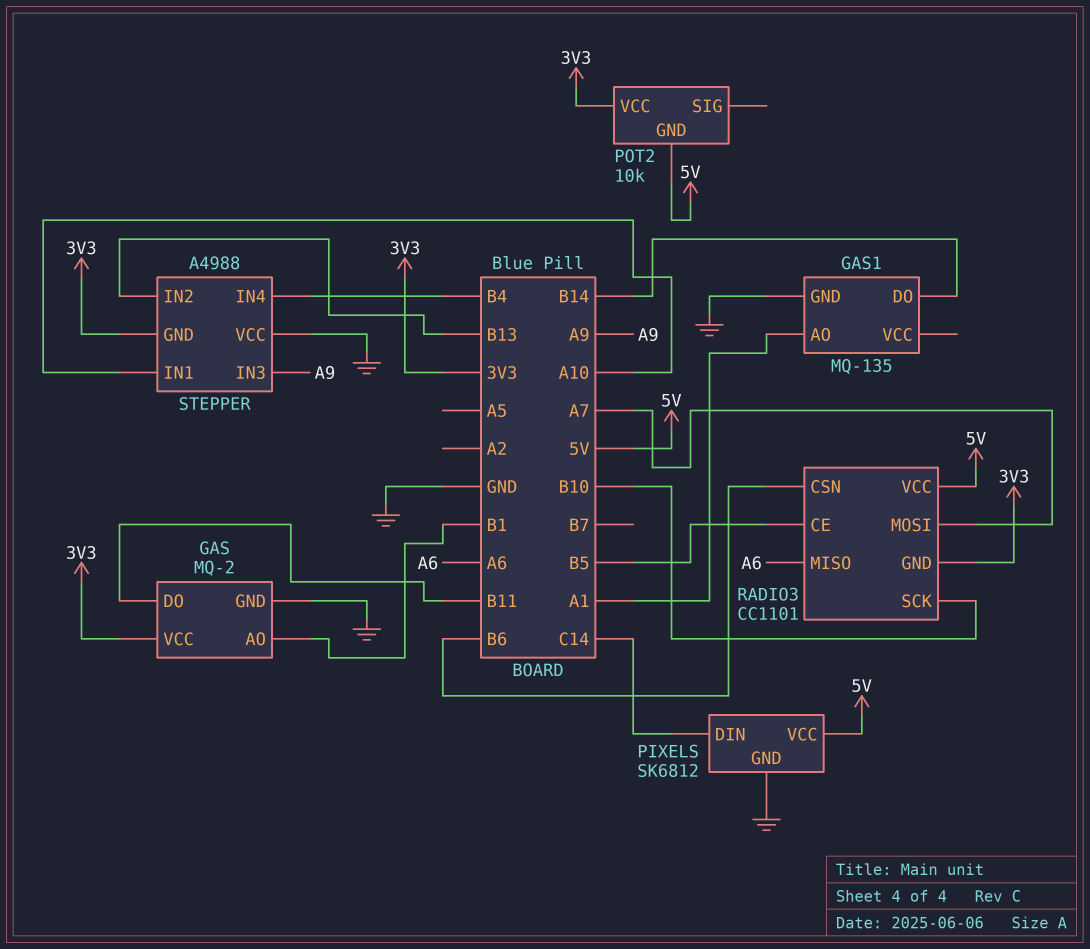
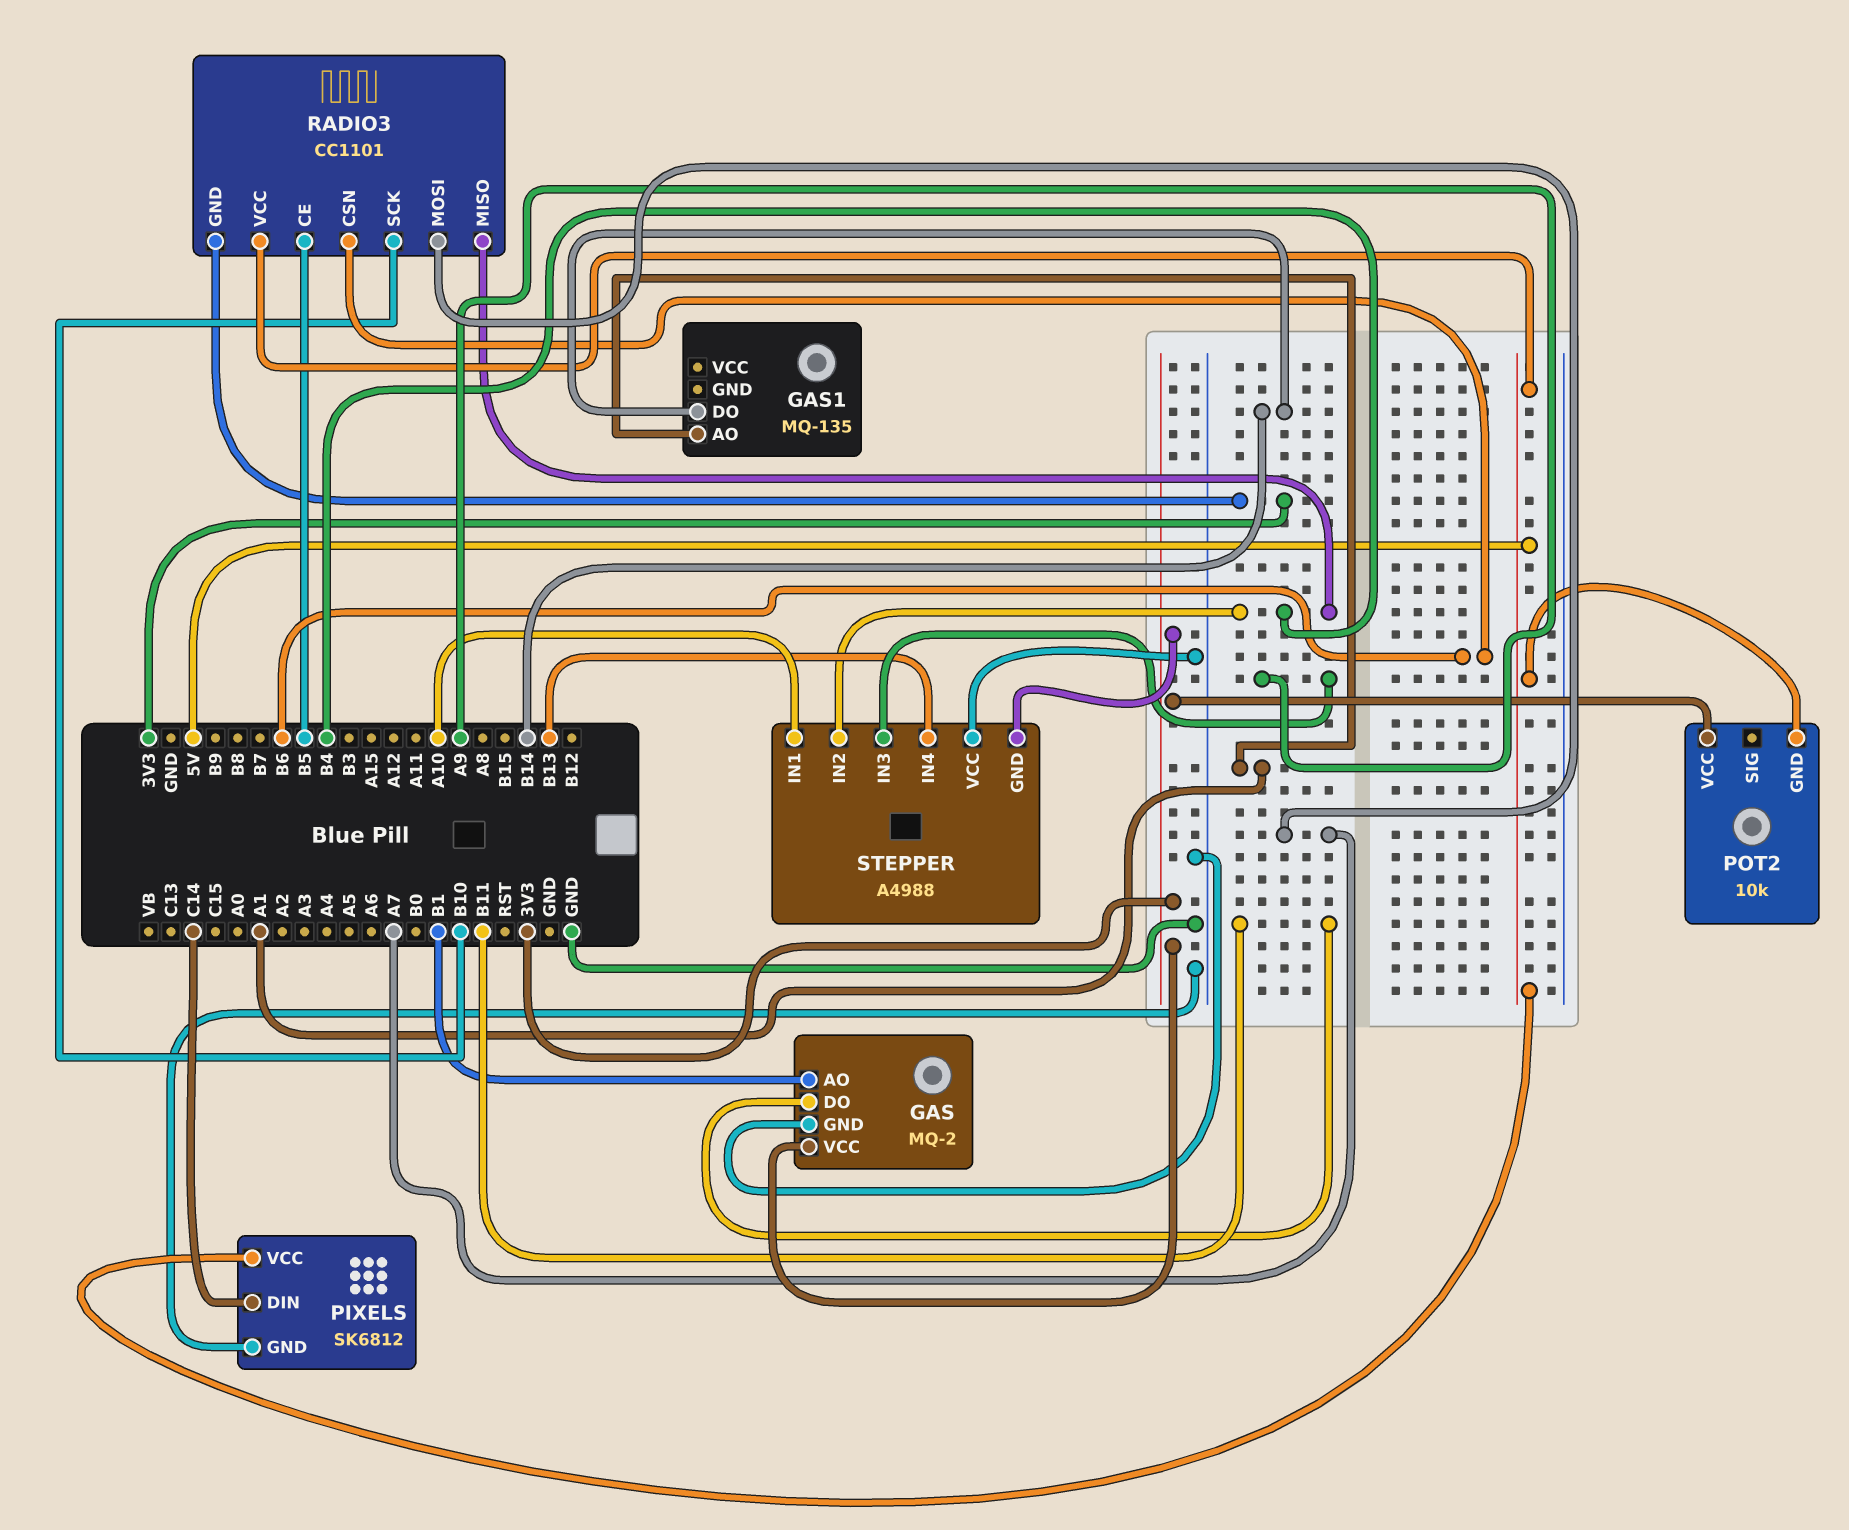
GAS1 pin GND: GND -> none
RADIO3 pin MISO: A6 -> B4
STEPPER pin IN2: B13 -> B4
STEPPER pin IN4: B4 -> B13

